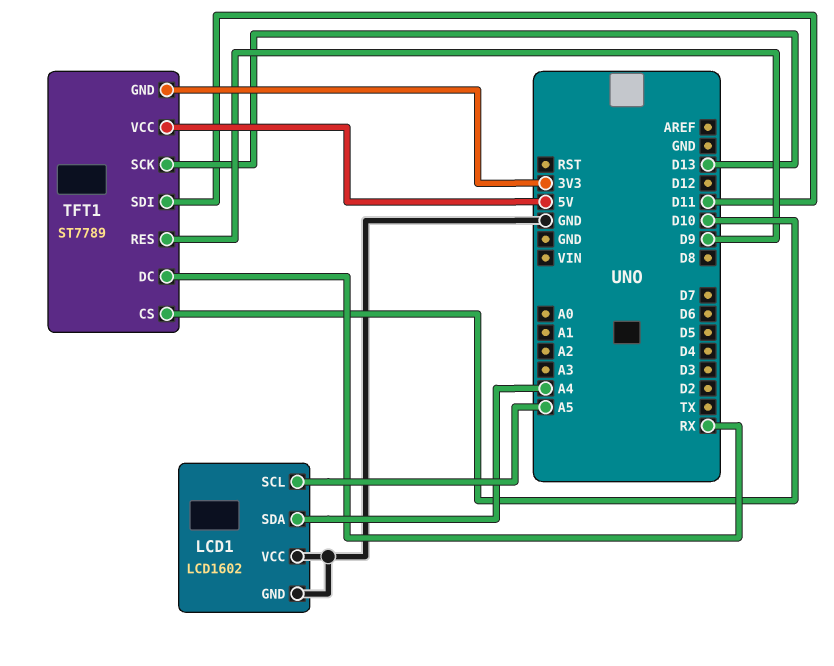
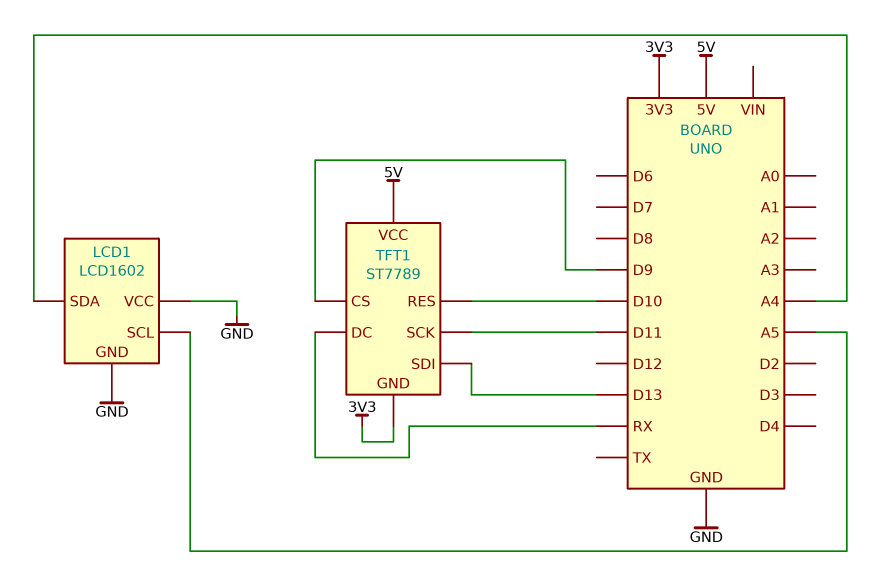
TFT1 pin CS: D10 -> D9
TFT1 pin RES: D9 -> D10
TFT1 pin SCK: D13 -> D11
TFT1 pin SDI: D11 -> D13

